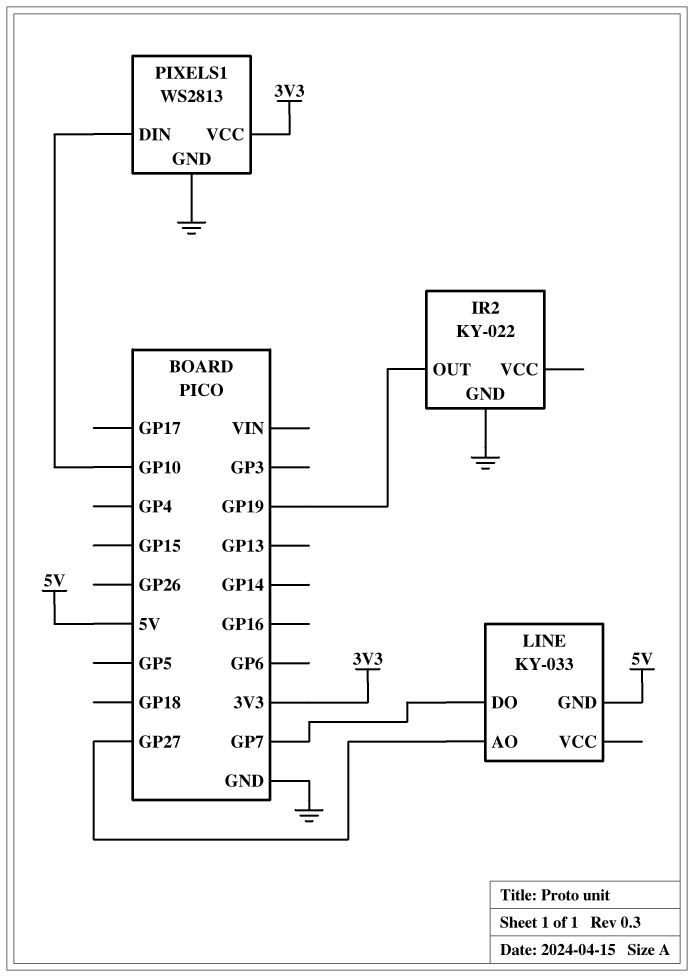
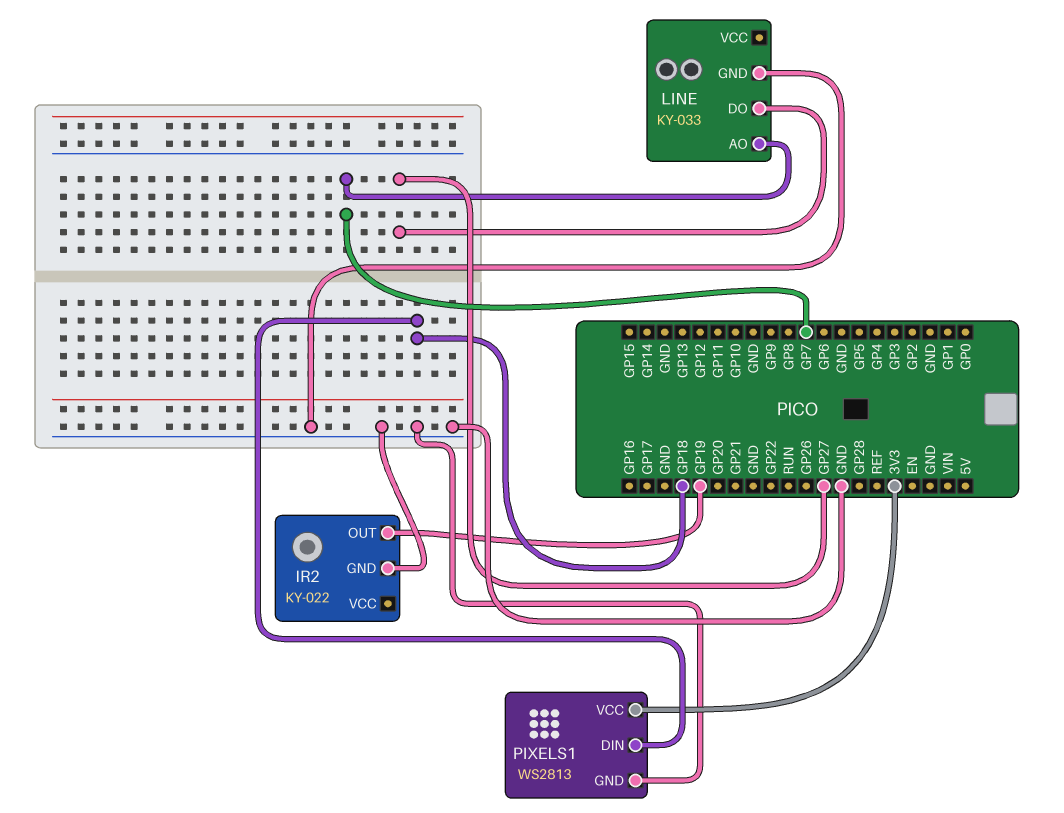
LINE pin AO: GP27 -> GP7
LINE pin DO: GP7 -> GP27
LINE pin GND: 5V -> GND
PIXELS1 pin DIN: GP10 -> GP18

